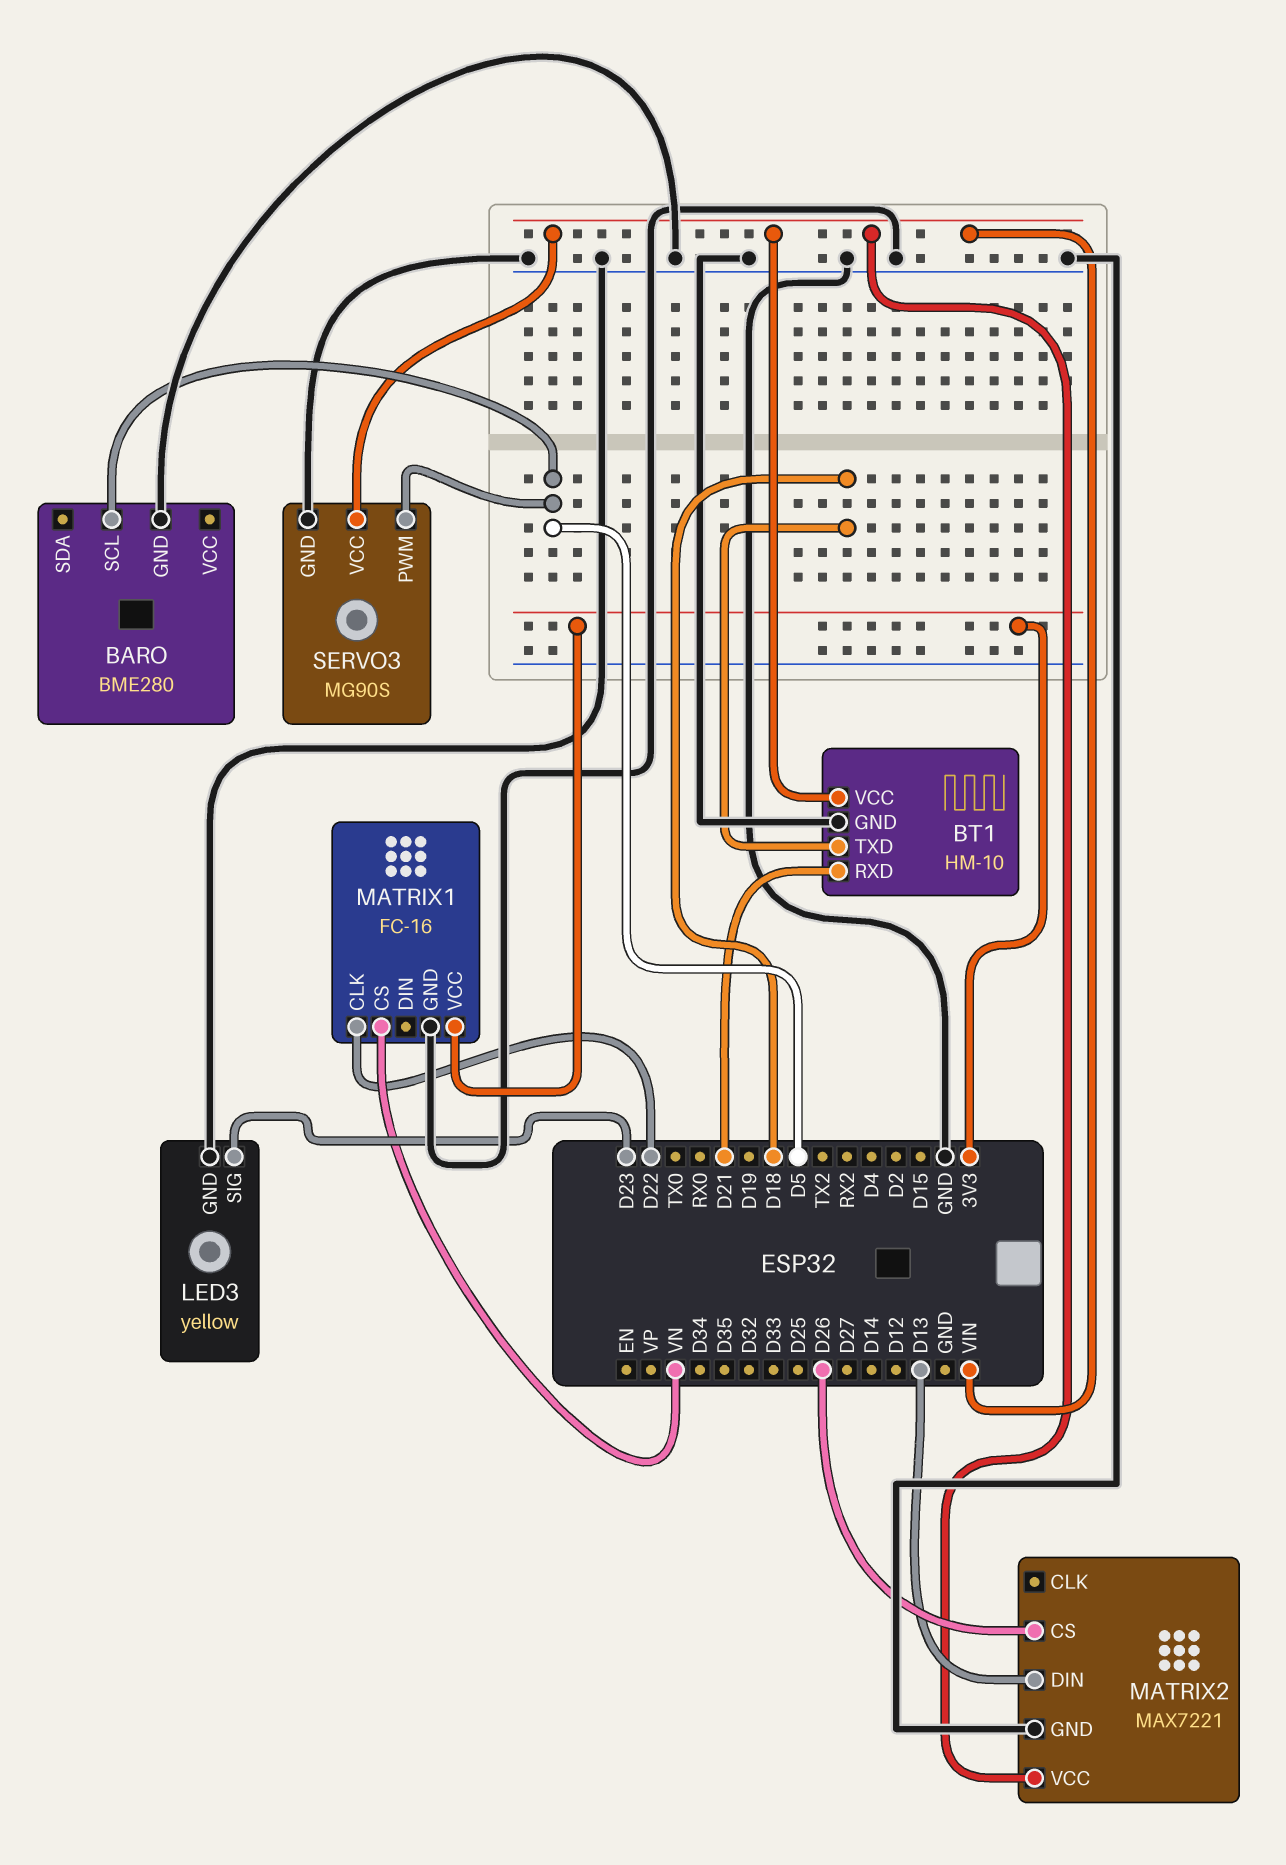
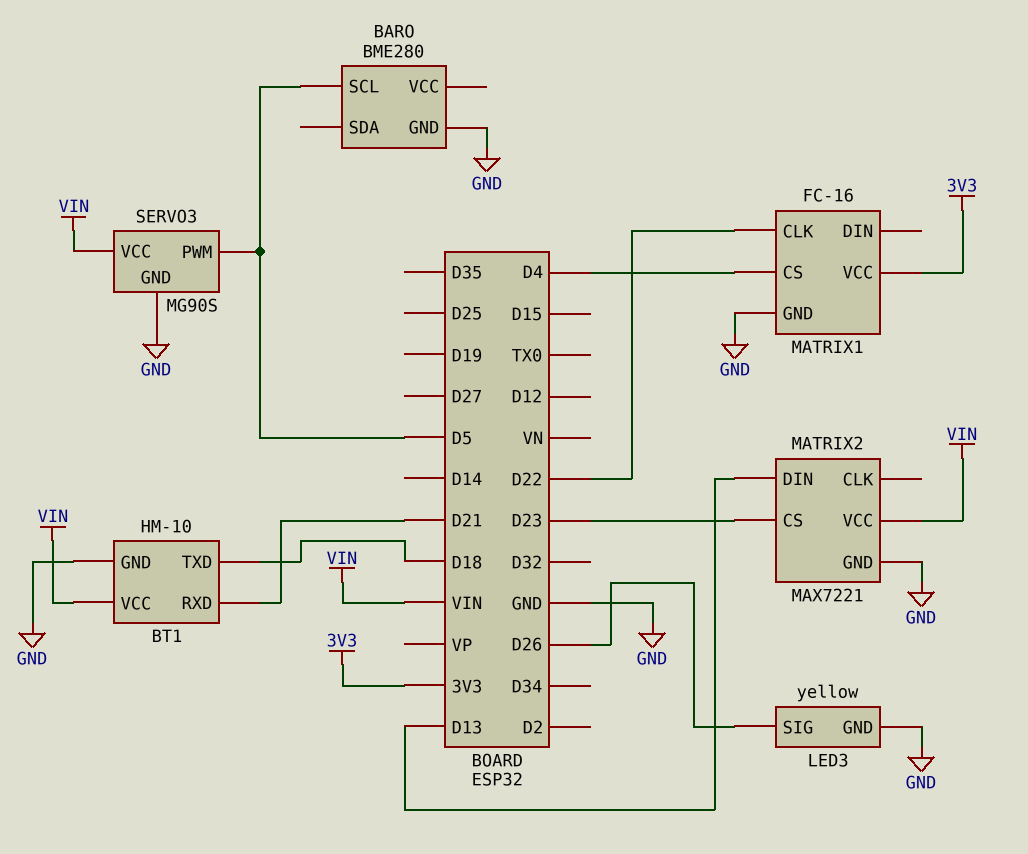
LED3 pin SIG: D23 -> D26
MATRIX1 pin CS: VN -> D4
MATRIX2 pin CS: D26 -> D23

